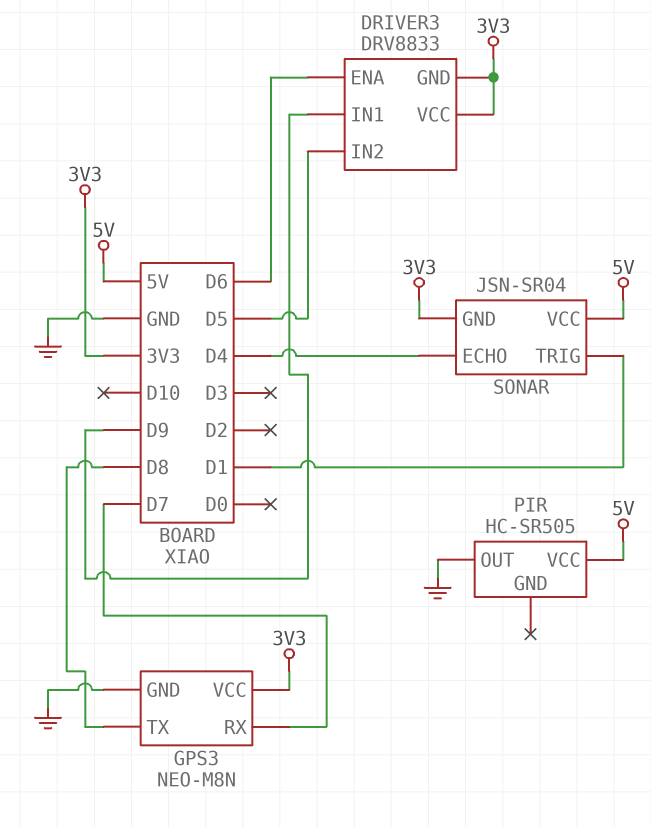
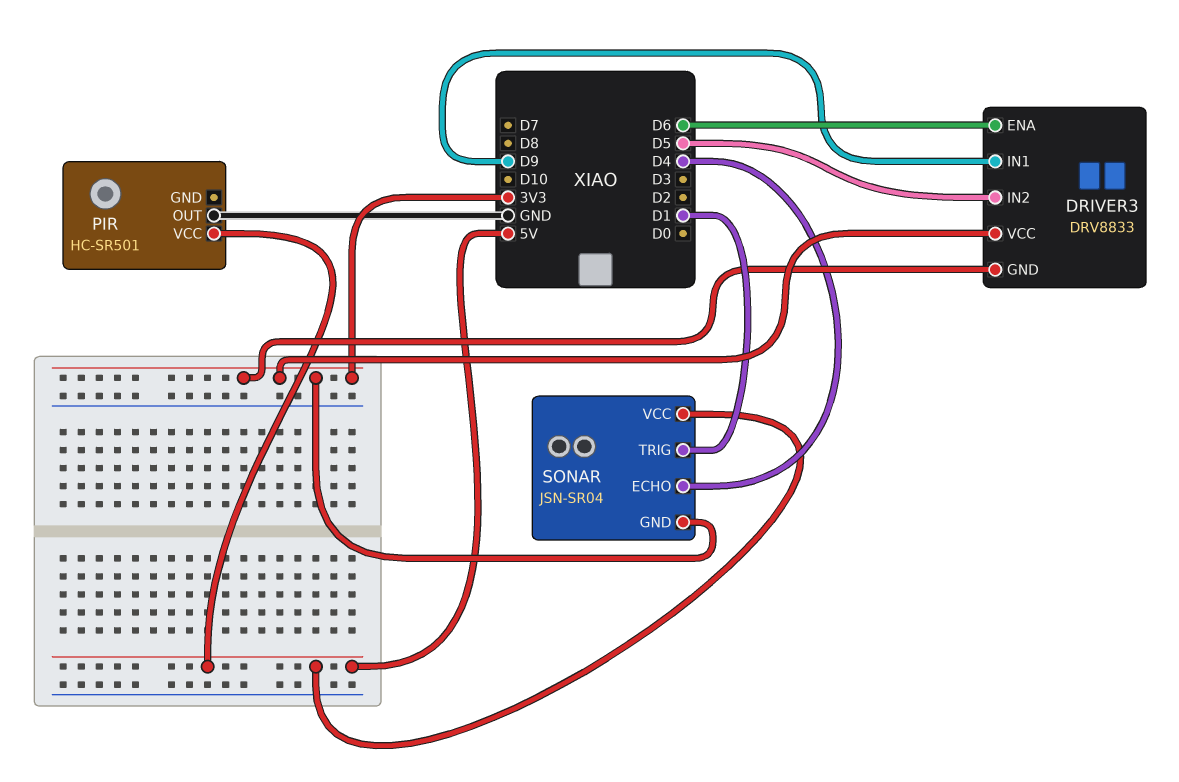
GPS3: NEO-M8N -> none
GPS3 pin GND: GND -> none
GPS3 pin RX: D7 -> none
GPS3 pin TX: D8 -> none
GPS3 pin VCC: 3V3 -> none
PIR: HC-SR505 -> HC-SR501

